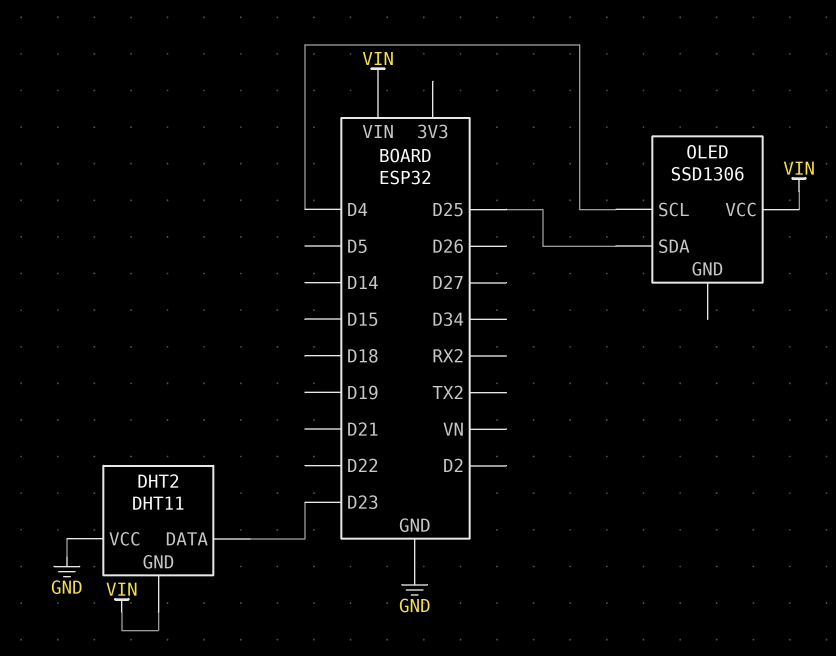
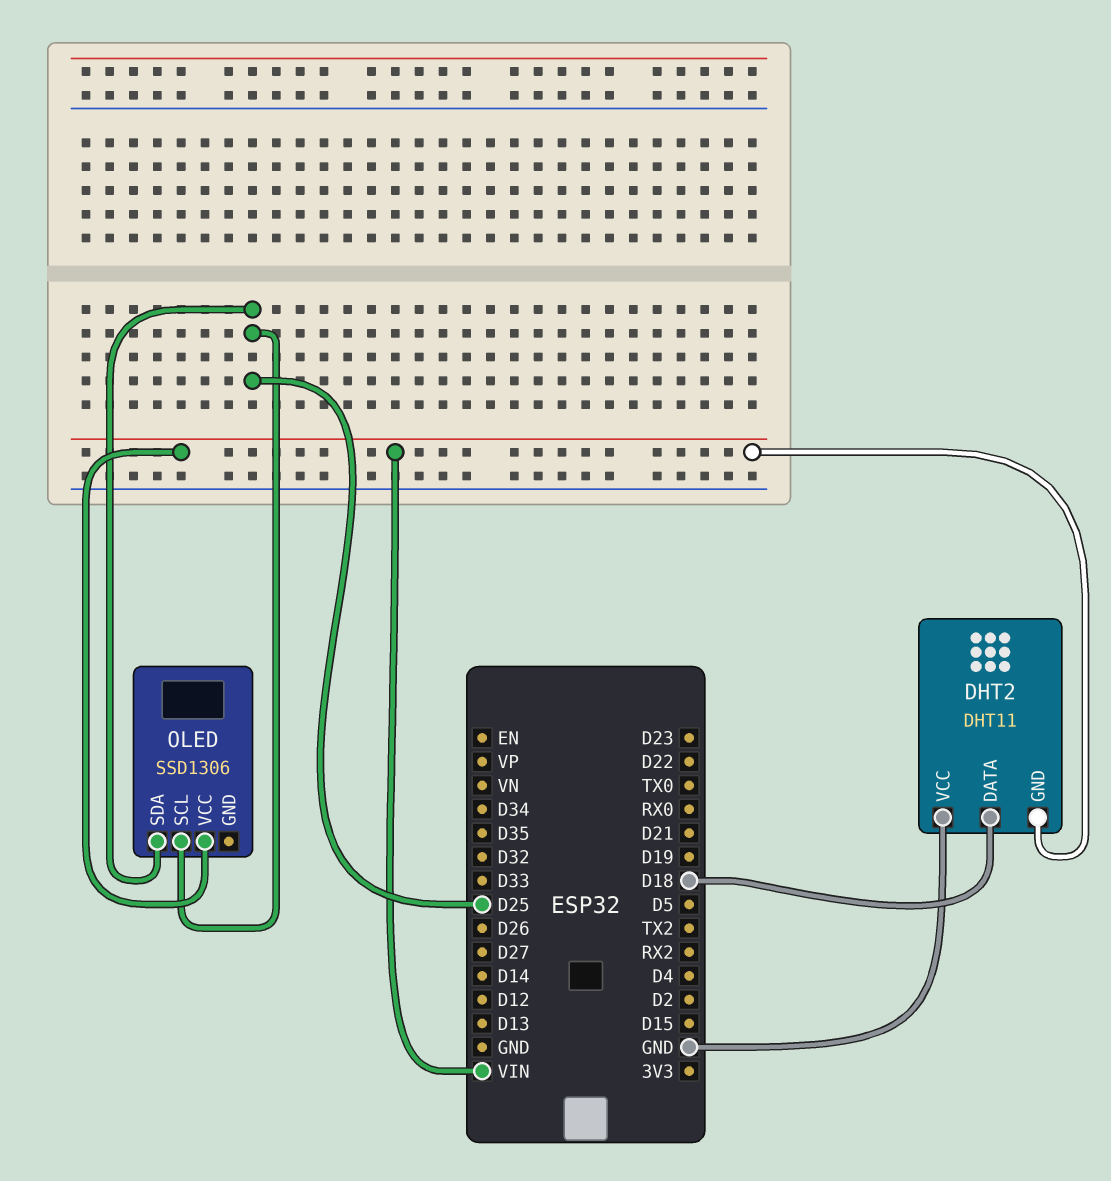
DHT2 pin DATA: D23 -> D18
OLED pin SCL: D4 -> D25

